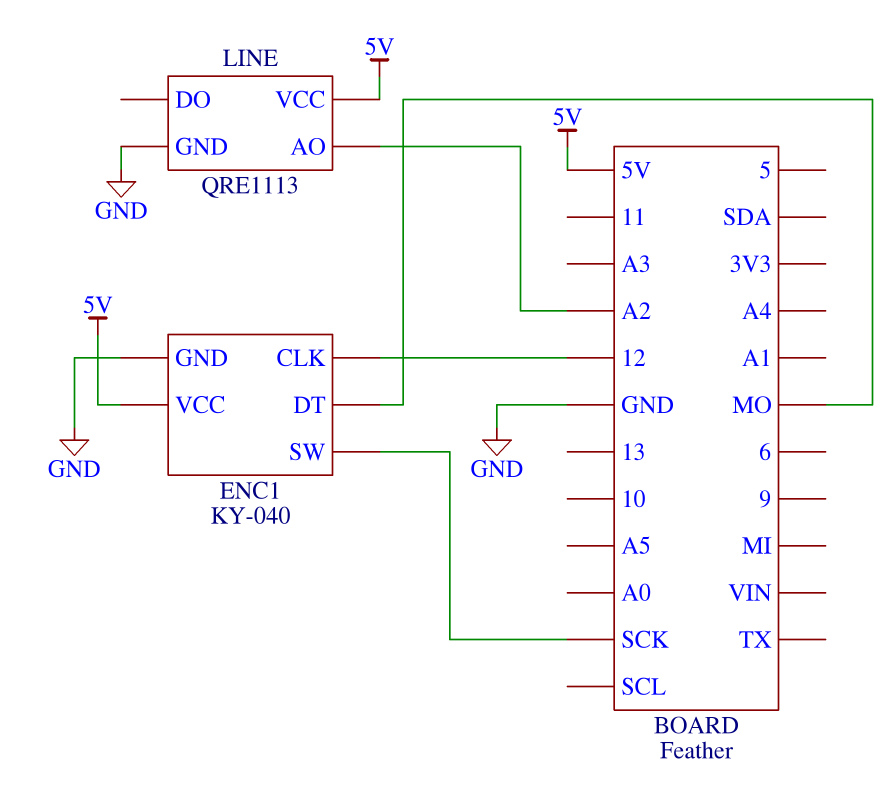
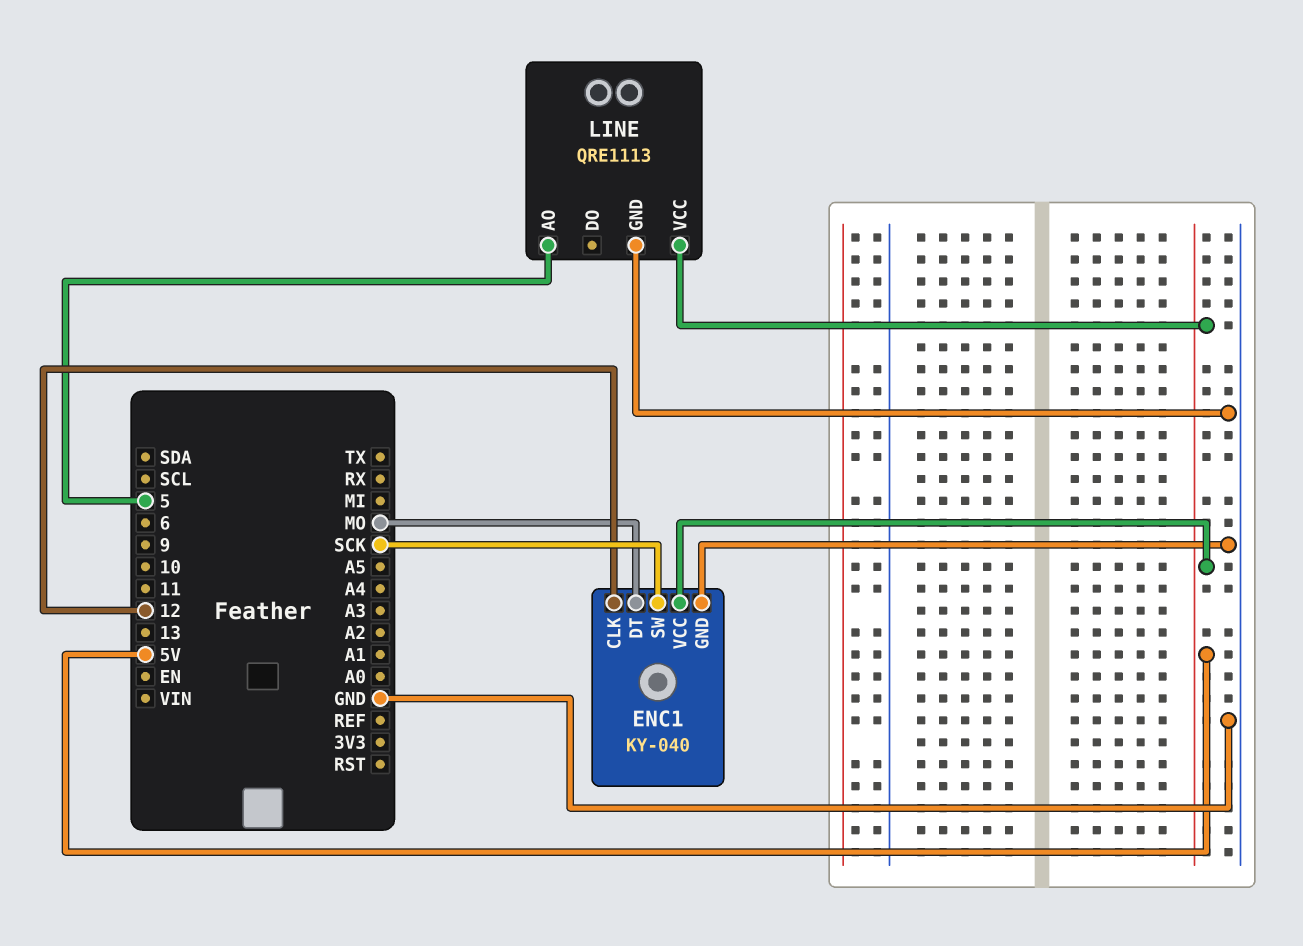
LINE pin AO: A2 -> 5

